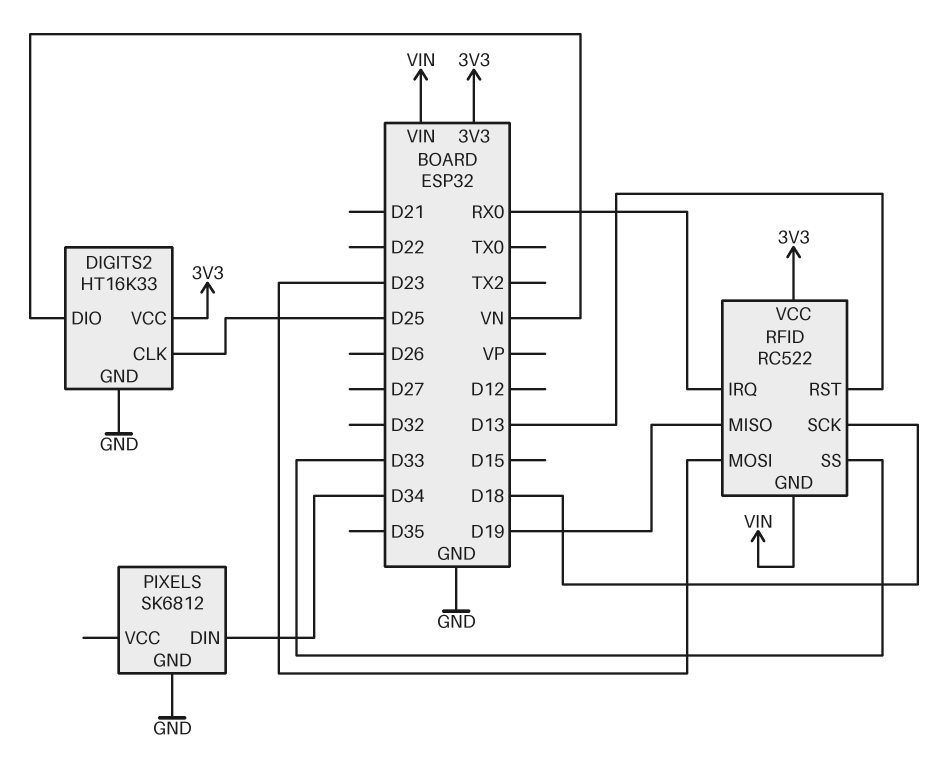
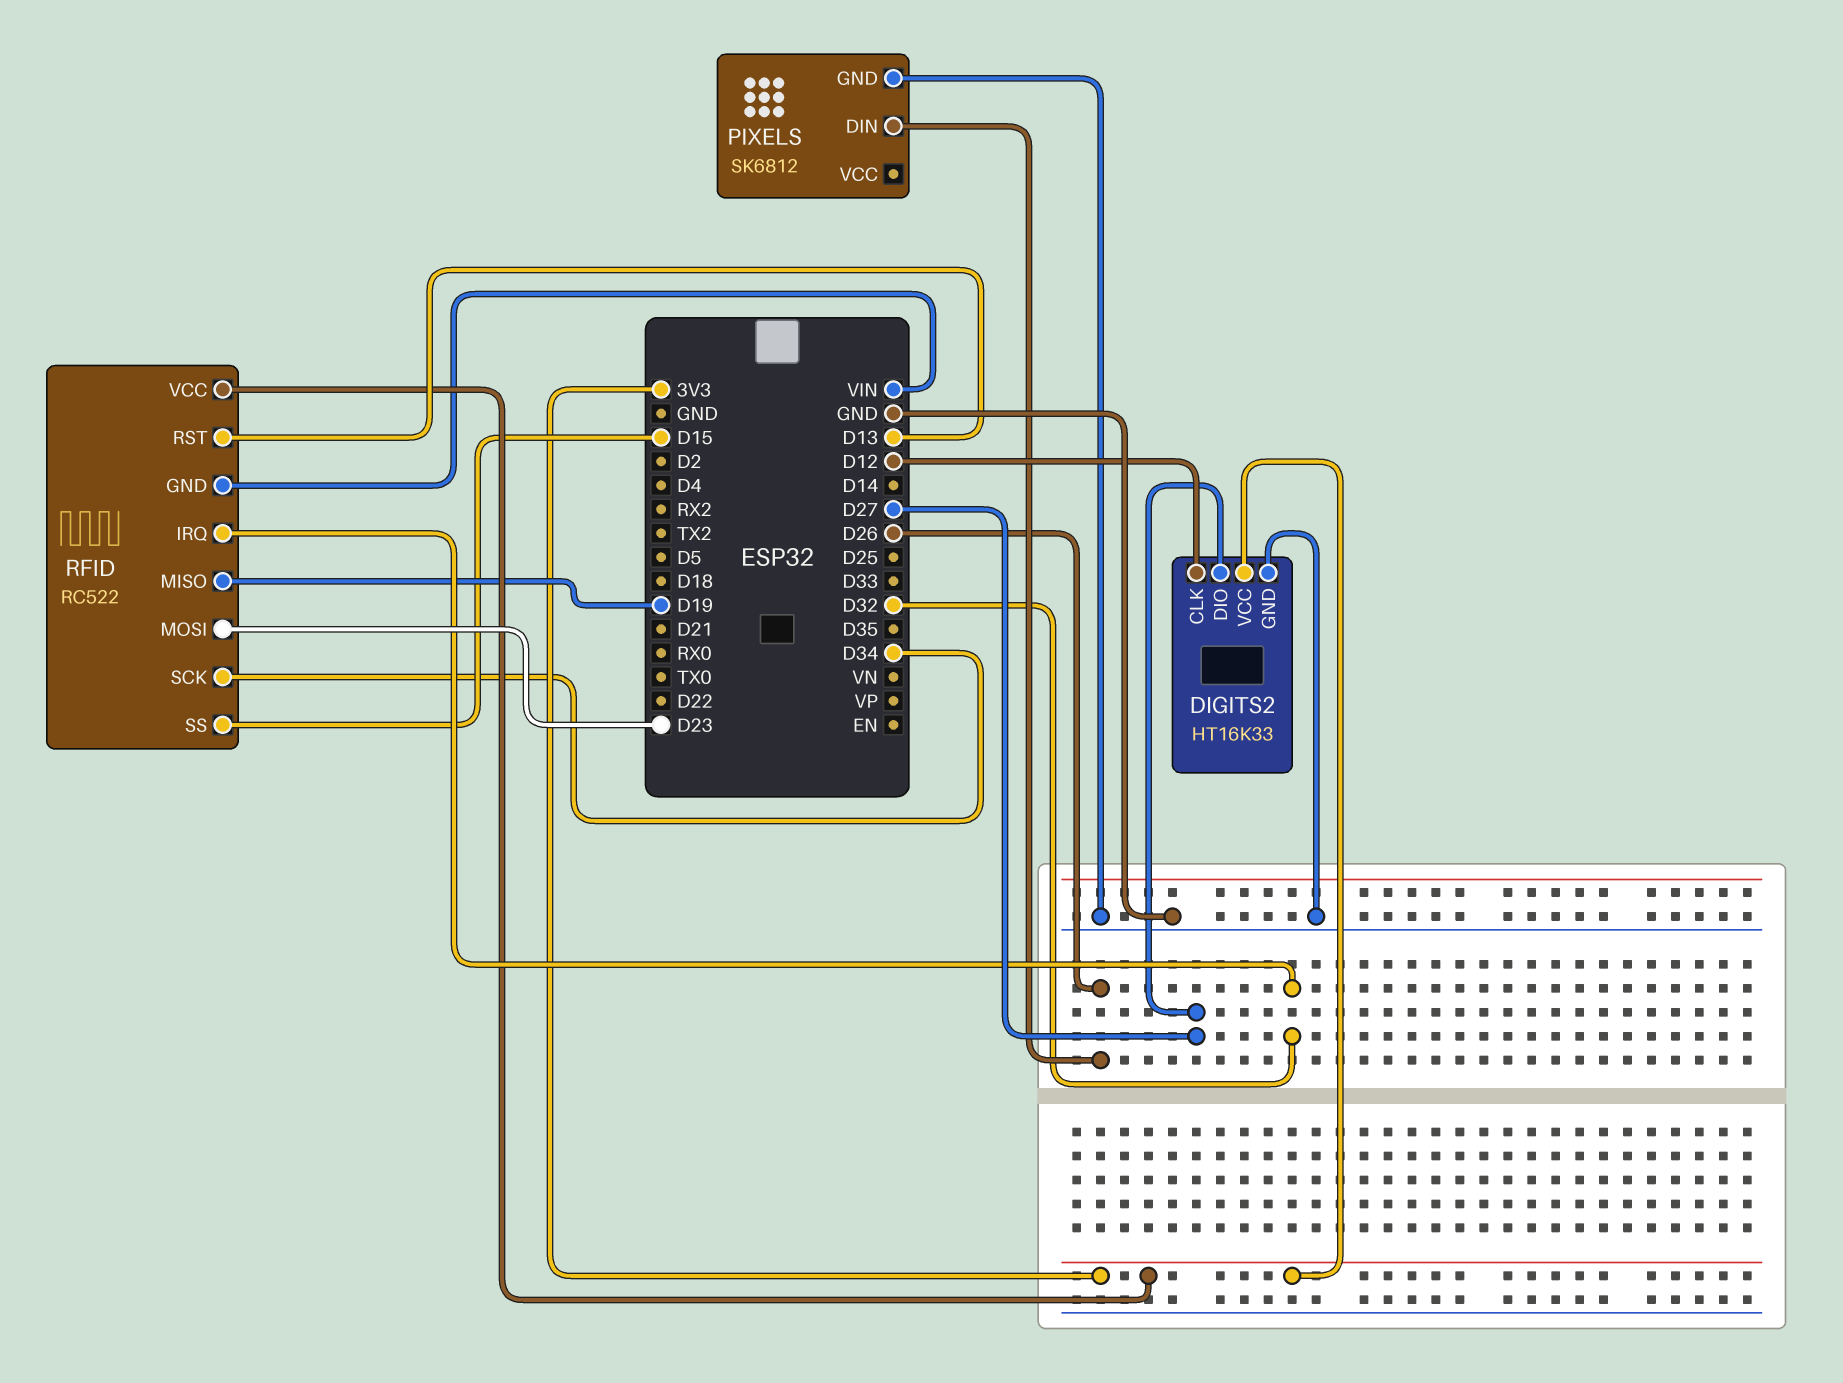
DIGITS2 pin CLK: D25 -> D12
DIGITS2 pin DIO: VN -> D27
PIXELS pin DIN: D34 -> D26
RFID pin IRQ: RX0 -> D32
RFID pin SCK: D18 -> D34
RFID pin SS: D33 -> D15

